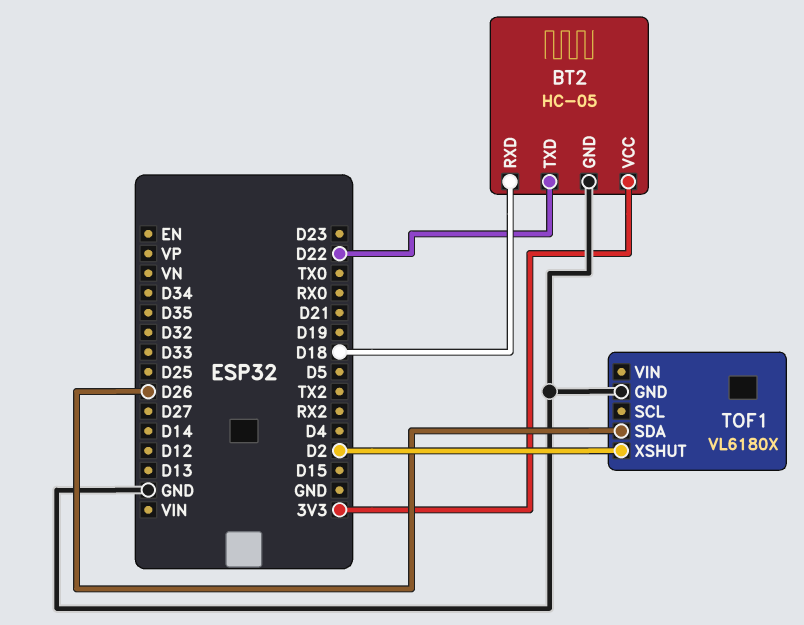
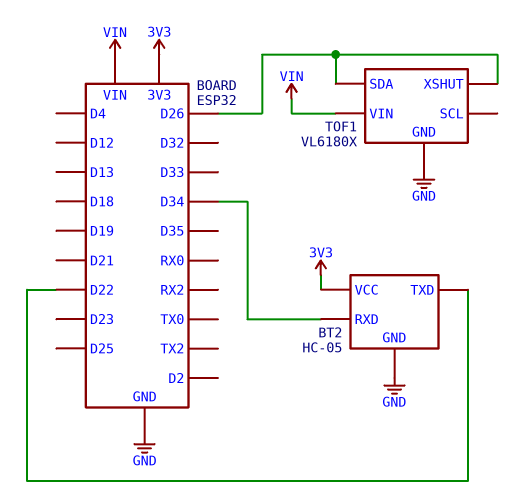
BT2 pin RXD: D18 -> D34
TOF1 pin VIN: none -> VIN
TOF1 pin XSHUT: D2 -> D26

